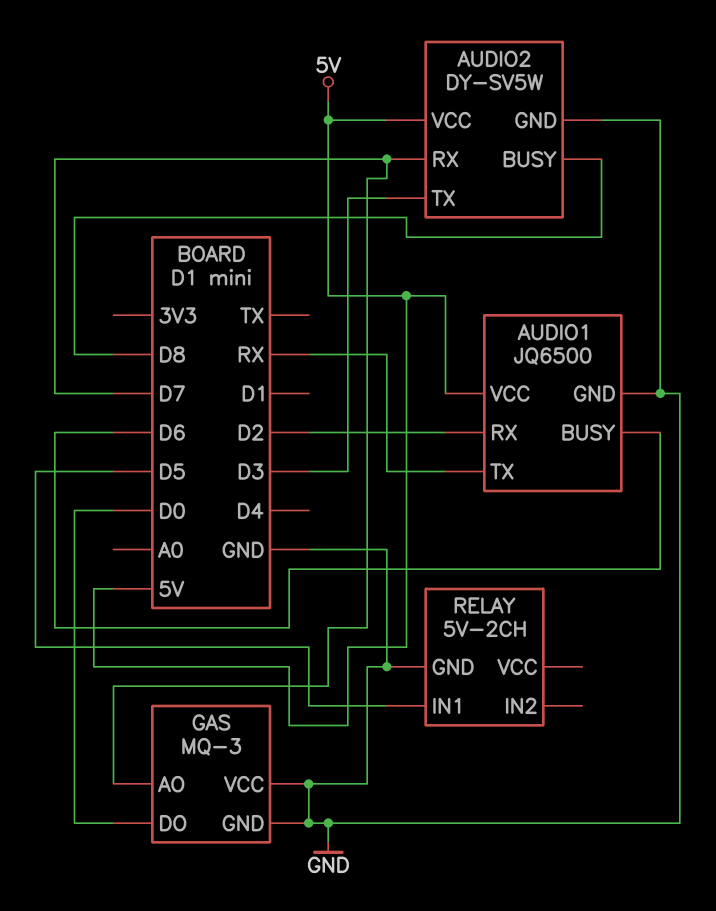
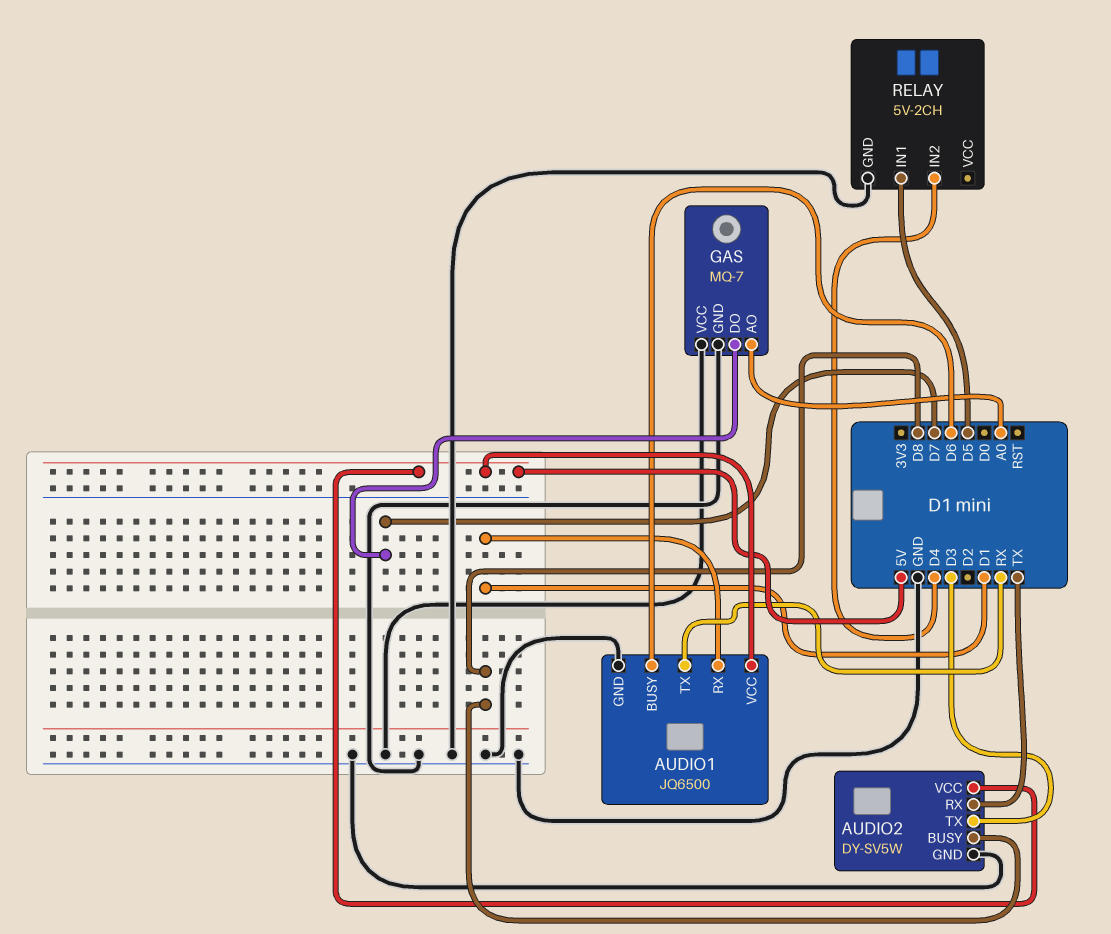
AUDIO1 pin RX: D2 -> D1
AUDIO2 pin RX: D7 -> TX
GAS: MQ-3 -> MQ-7
GAS pin AO: D7 -> A0
GAS pin DO: D0 -> D7
RELAY pin IN2: none -> D4

